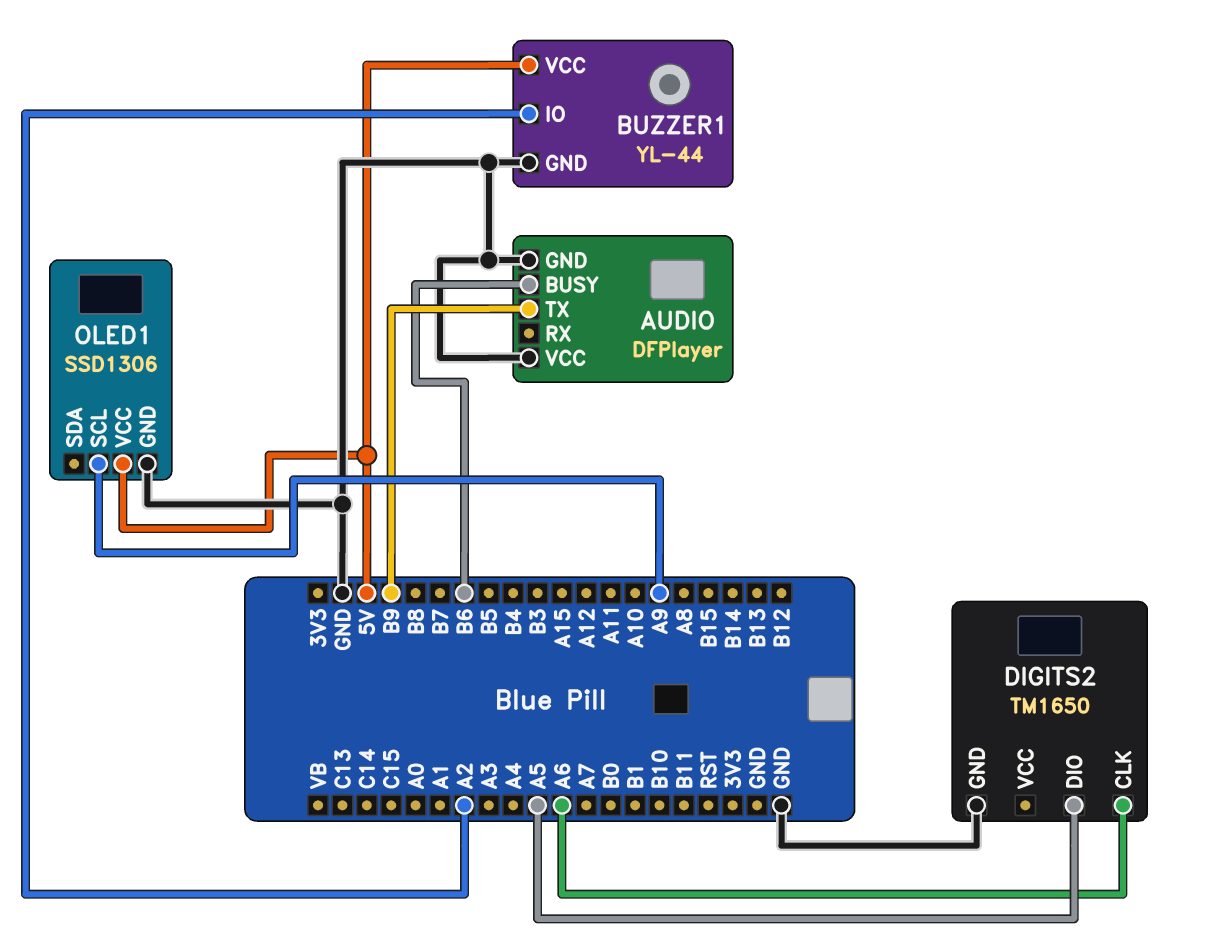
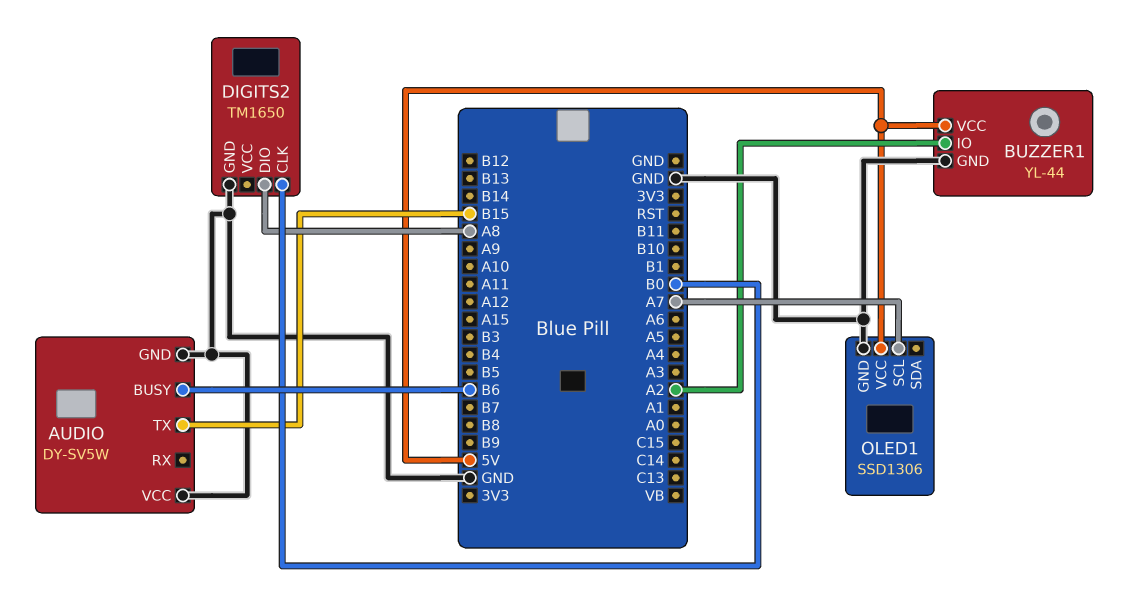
AUDIO: DFPlayer -> DY-SV5W
AUDIO pin TX: B9 -> B15
DIGITS2 pin CLK: A6 -> B0
DIGITS2 pin DIO: A5 -> A8
OLED1 pin SCL: A9 -> A7

